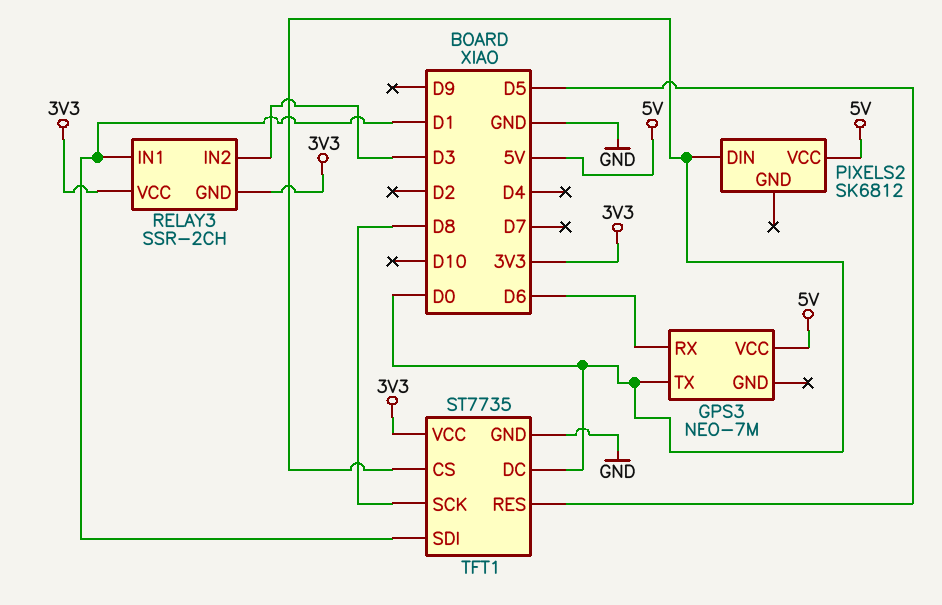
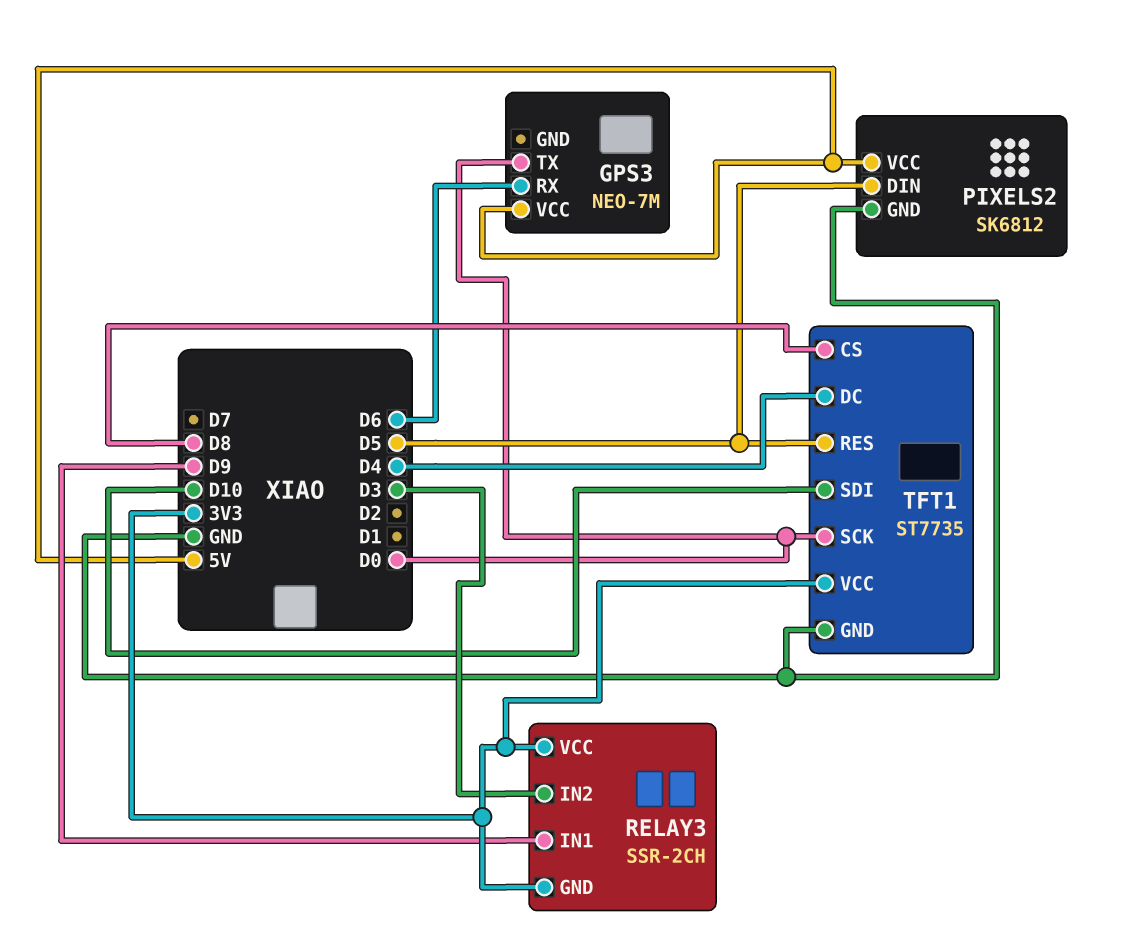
PIXELS2 pin DIN: D0 -> D5
PIXELS2 pin GND: none -> GND
RELAY3 pin IN1: D1 -> D9
TFT1 pin CS: D0 -> D8
TFT1 pin DC: D0 -> D4
TFT1 pin SCK: D8 -> D0
TFT1 pin SDI: D1 -> D10

